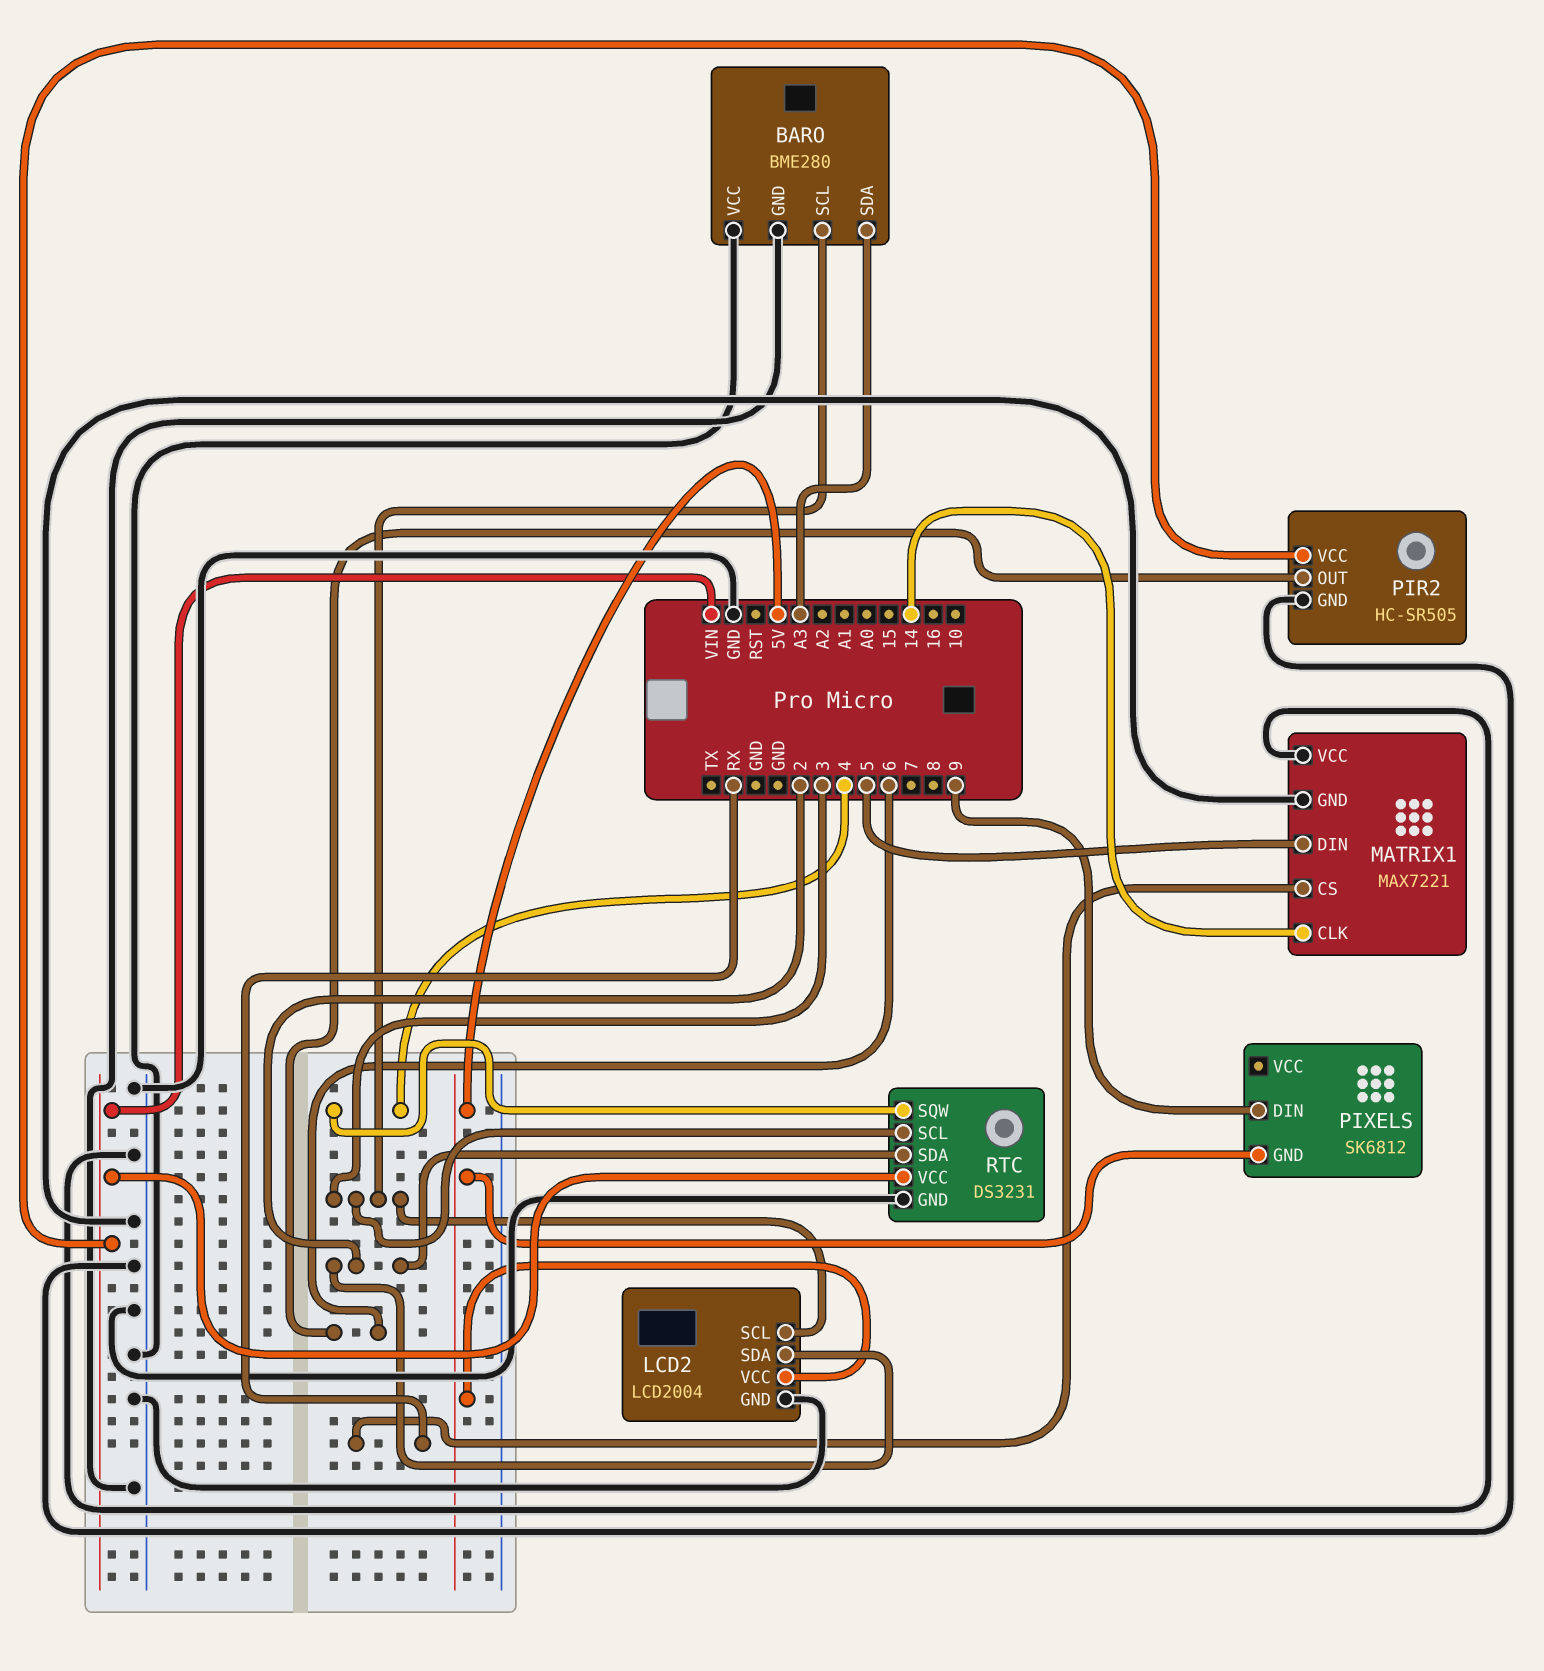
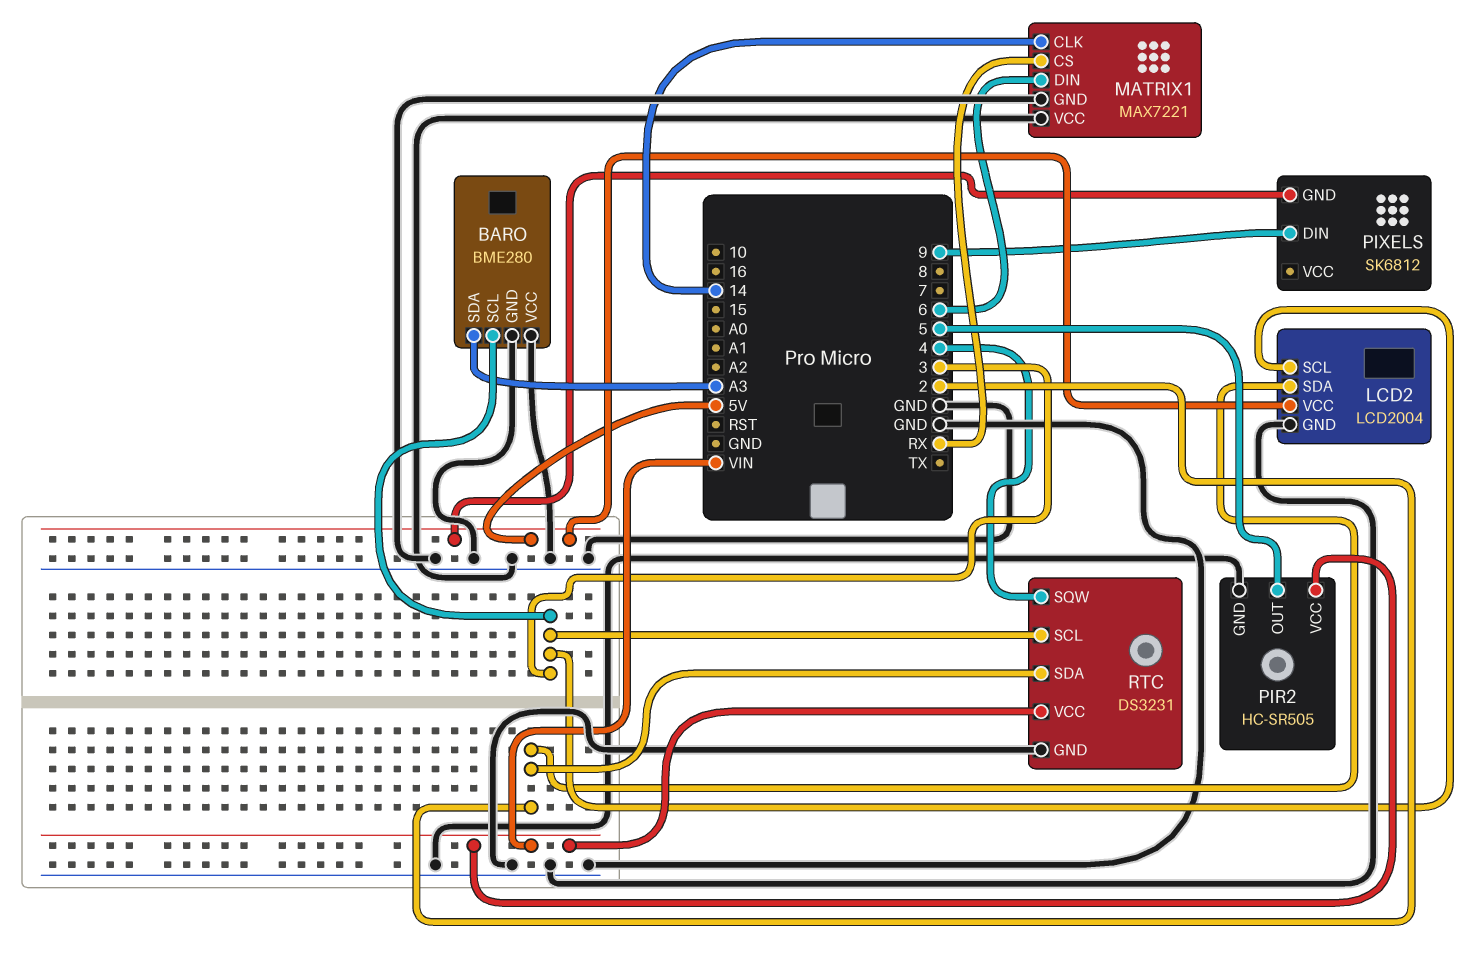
MATRIX1 pin DIN: 5 -> 6
PIR2 pin OUT: 6 -> 5

